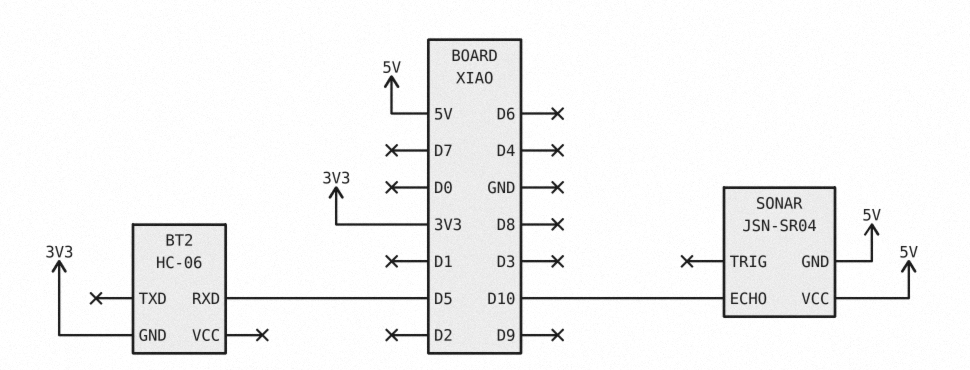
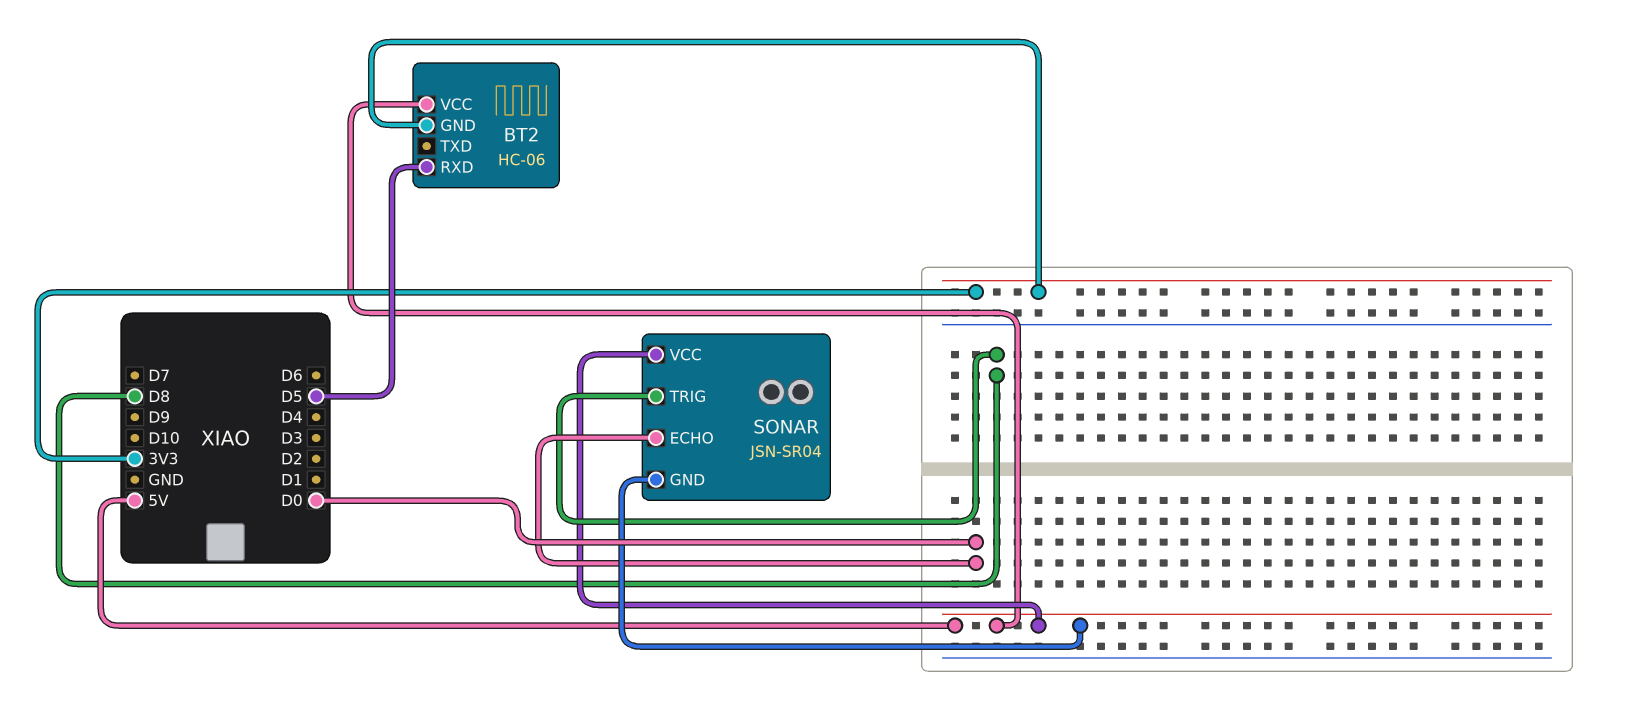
BT2 pin VCC: none -> 5V
SONAR pin ECHO: D10 -> D0
SONAR pin TRIG: none -> D8

